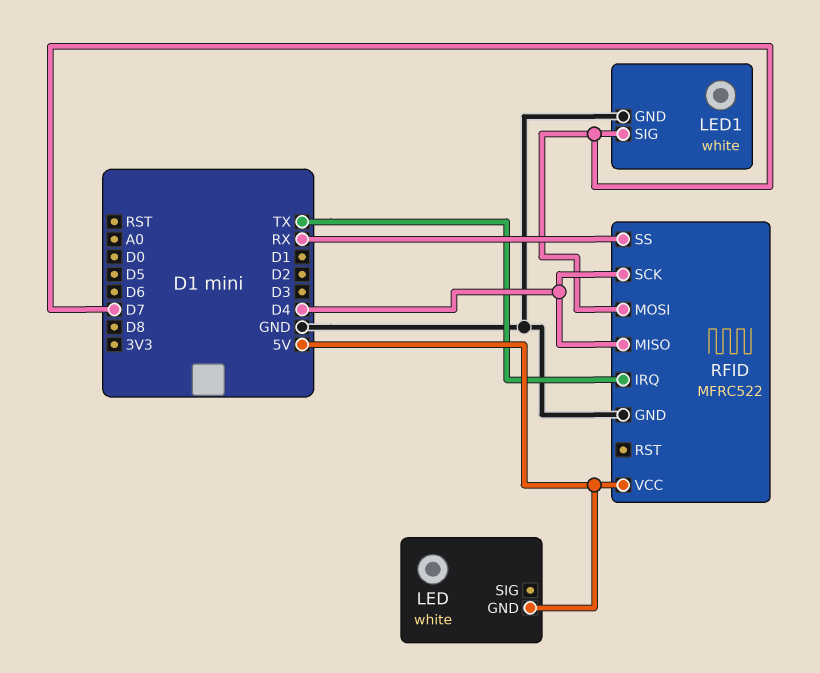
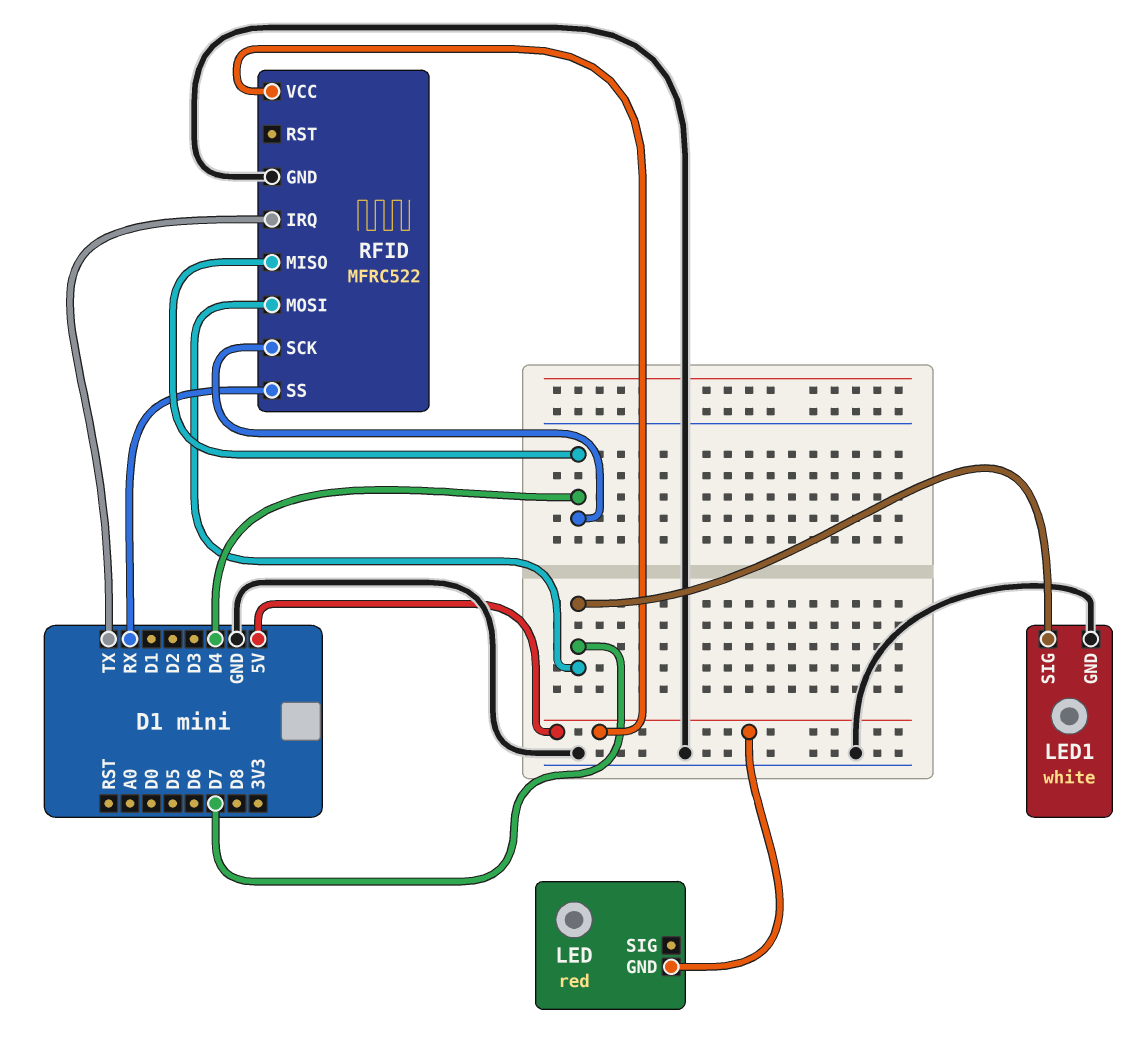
LED: white -> red

